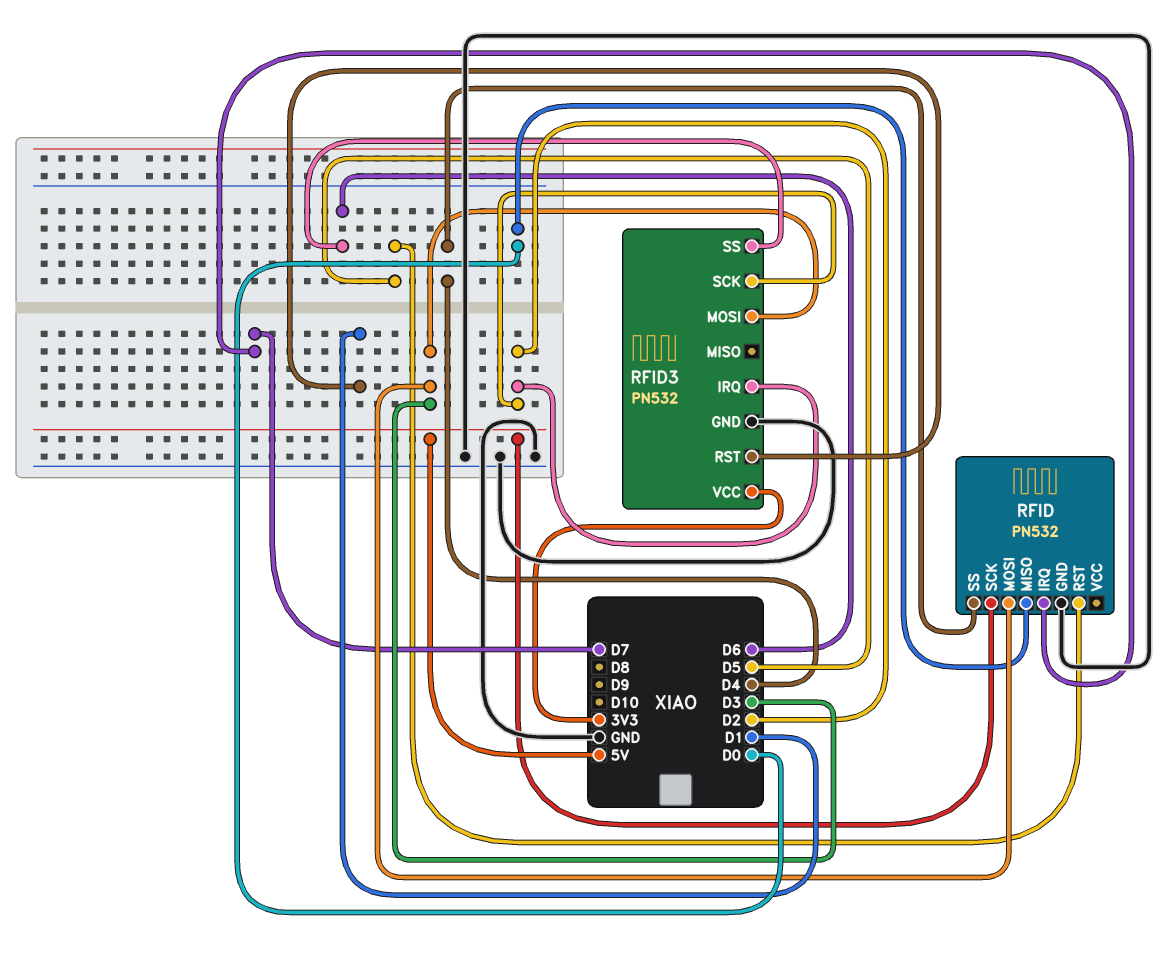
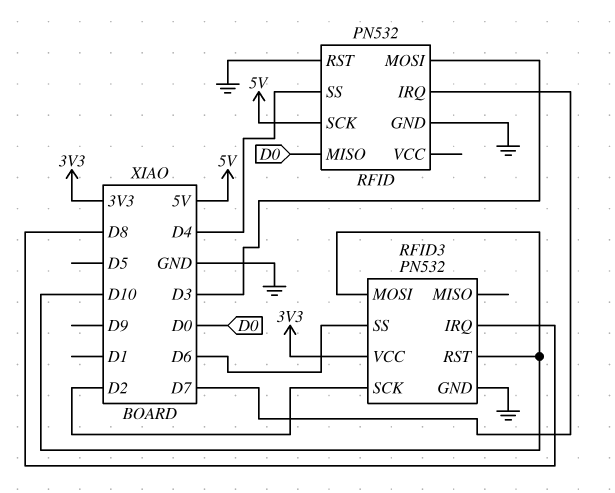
RFID pin RST: D5 -> GND
RFID3 pin IRQ: D2 -> D8
RFID3 pin MOSI: D3 -> D10
RFID3 pin RST: D1 -> D10

